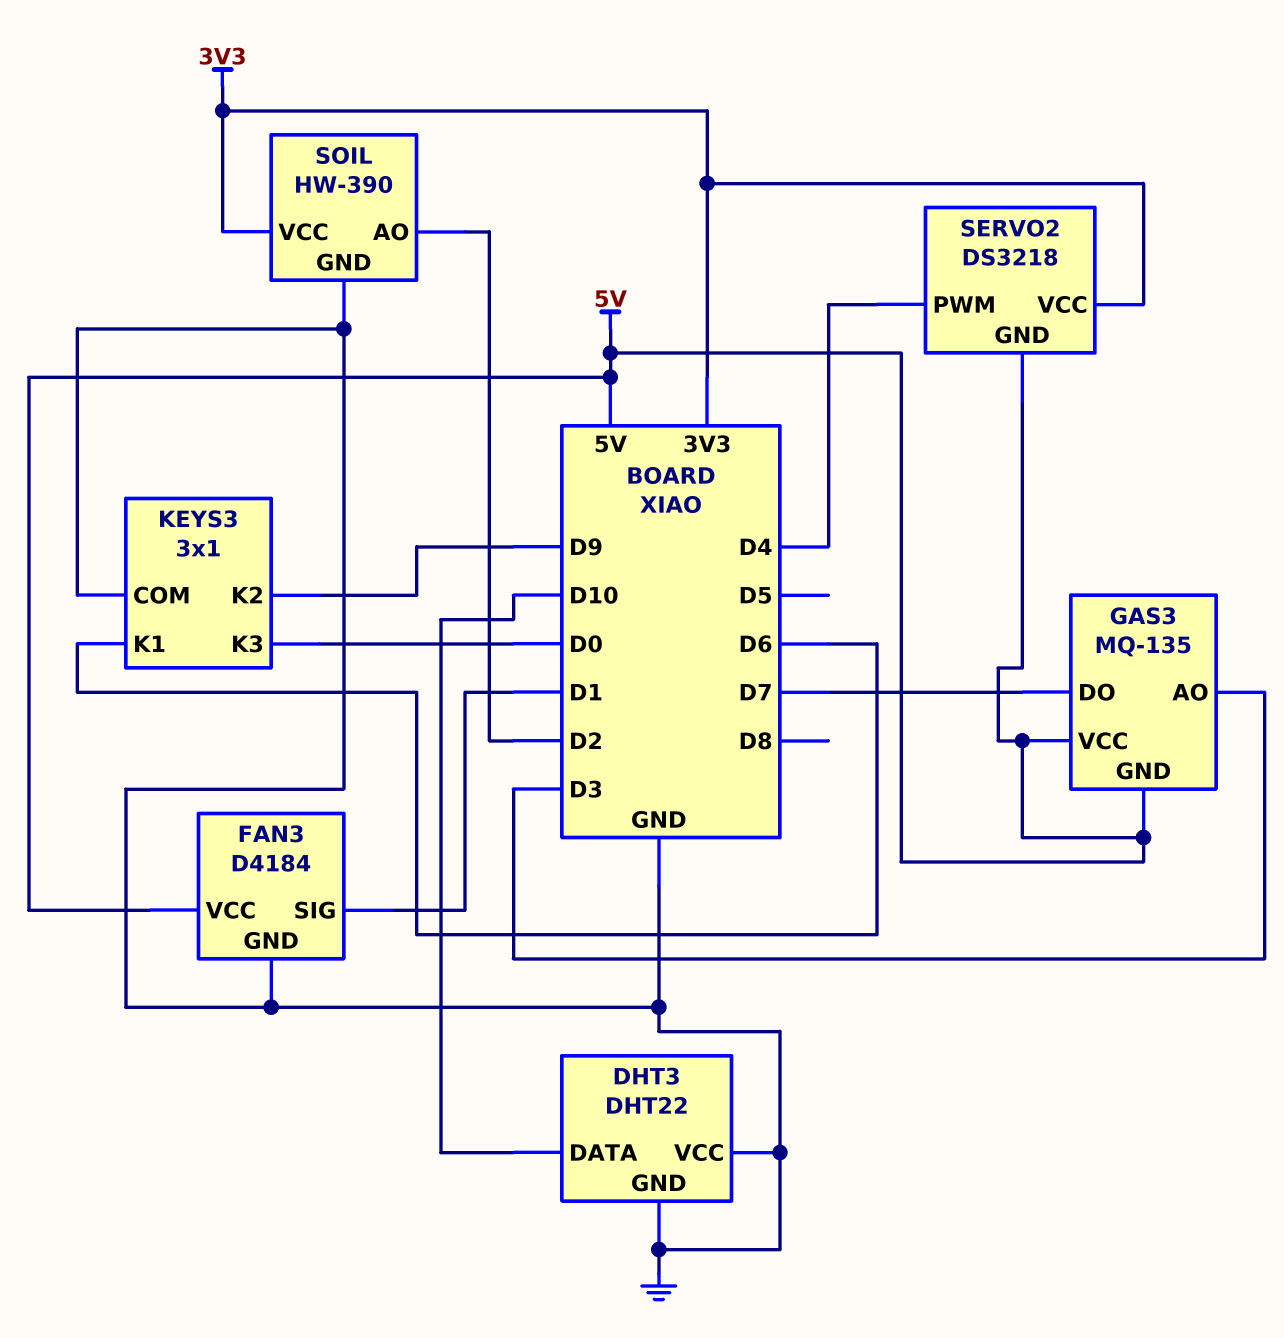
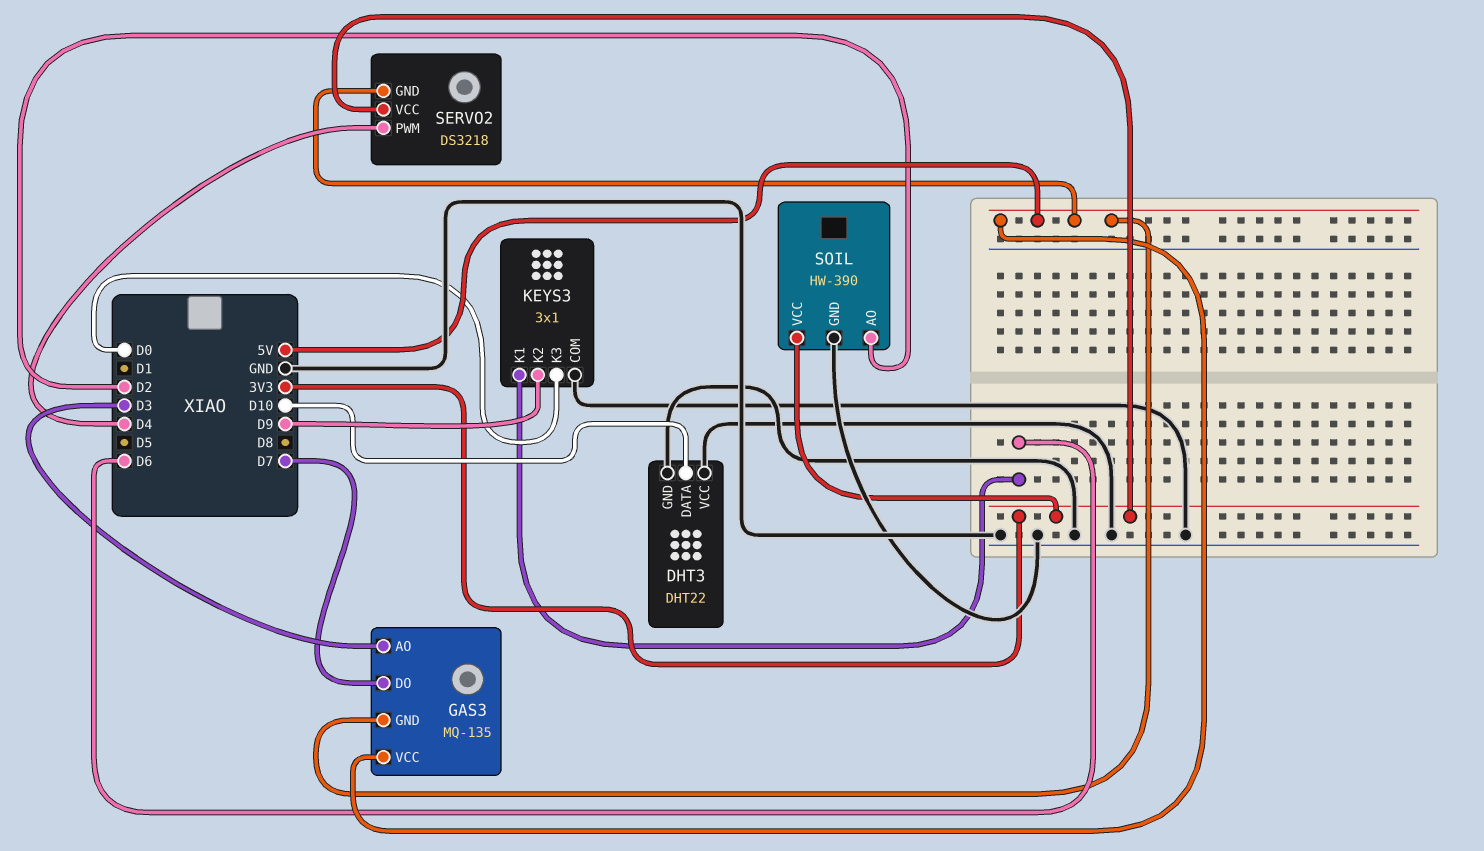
FAN3: D4184 -> none
FAN3 pin GND: GND -> none
FAN3 pin SIG: D1 -> none
FAN3 pin VCC: 5V -> none

